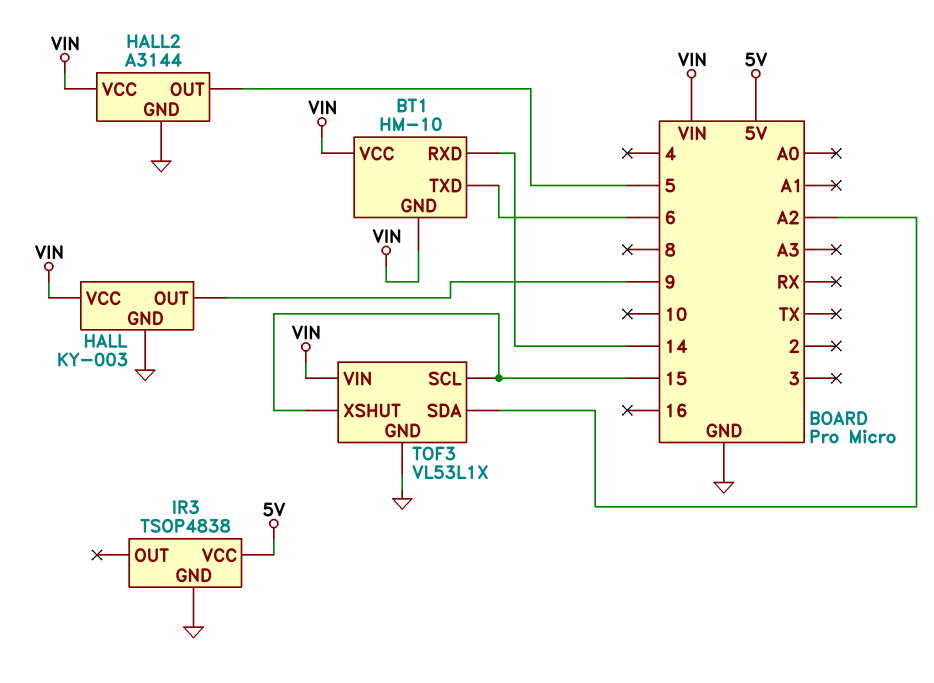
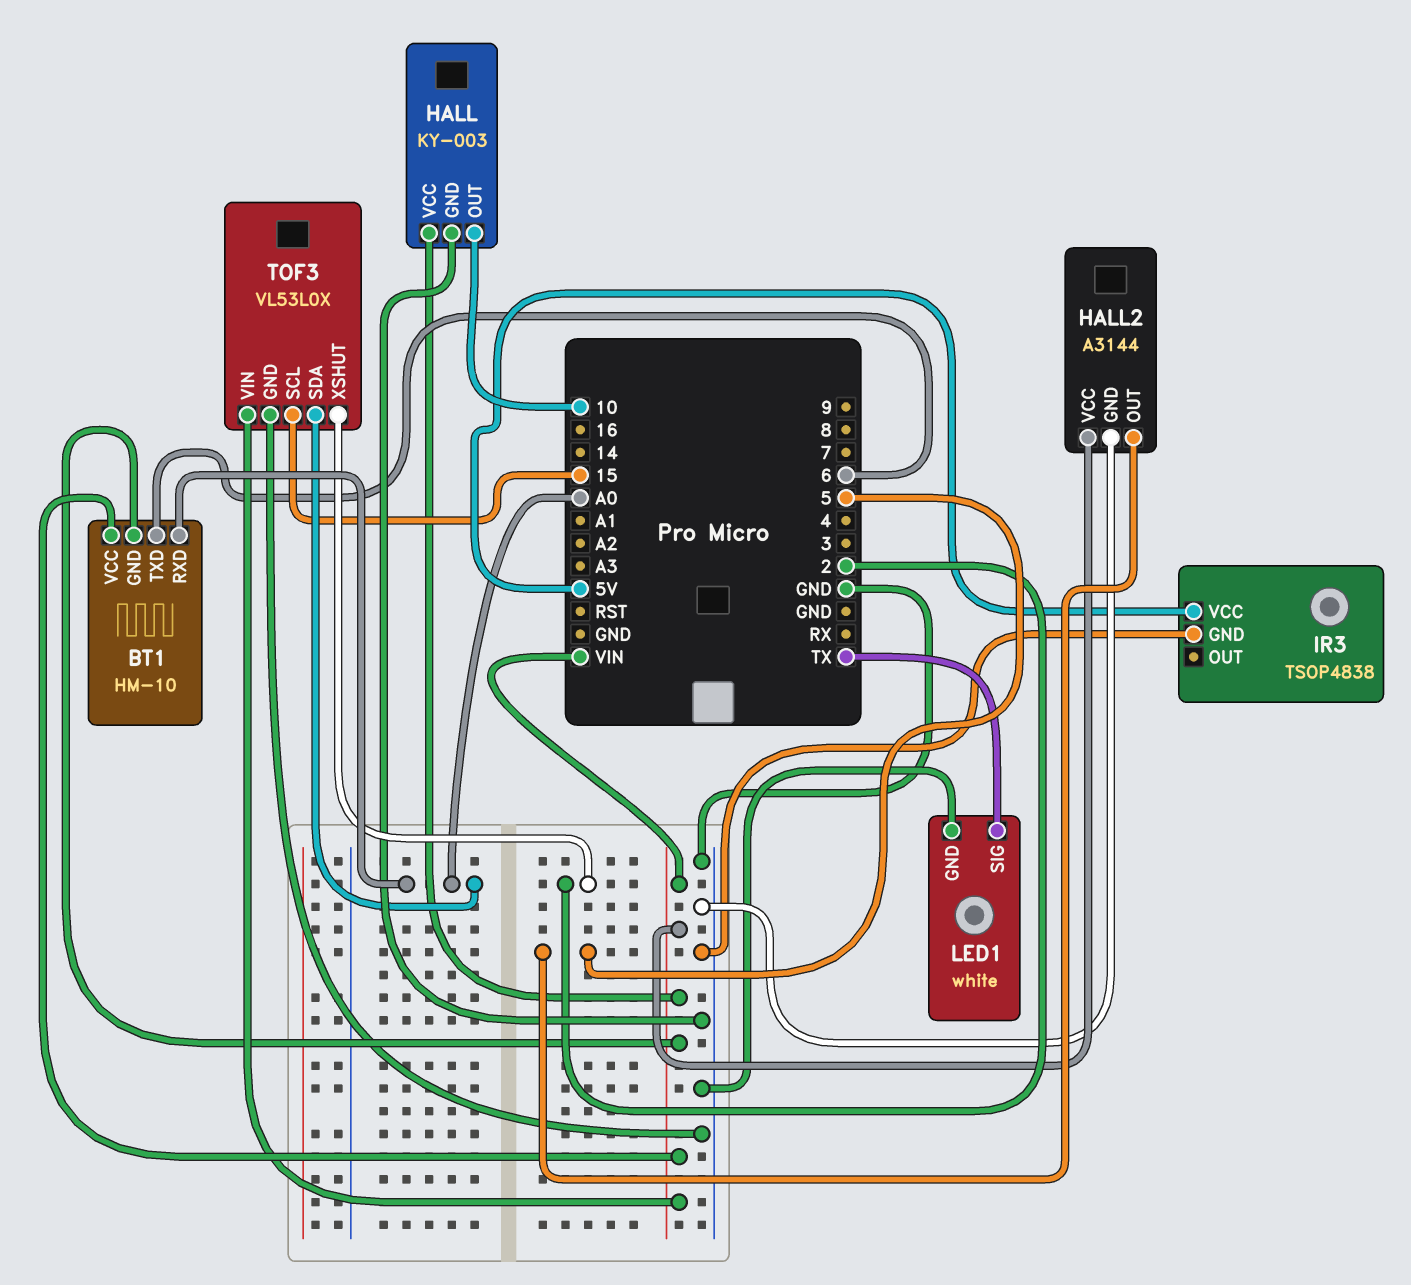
BT1 pin RXD: 14 -> A0
HALL pin OUT: 9 -> 10
LED1: none -> white
LED1 pin GND: none -> GND
LED1 pin SIG: none -> TX
TOF3: VL53L1X -> VL53L0X
TOF3 pin SDA: A2 -> A0
TOF3 pin XSHUT: 15 -> 2

